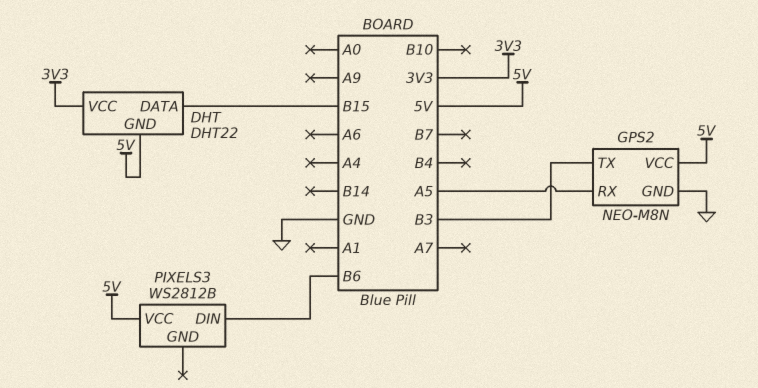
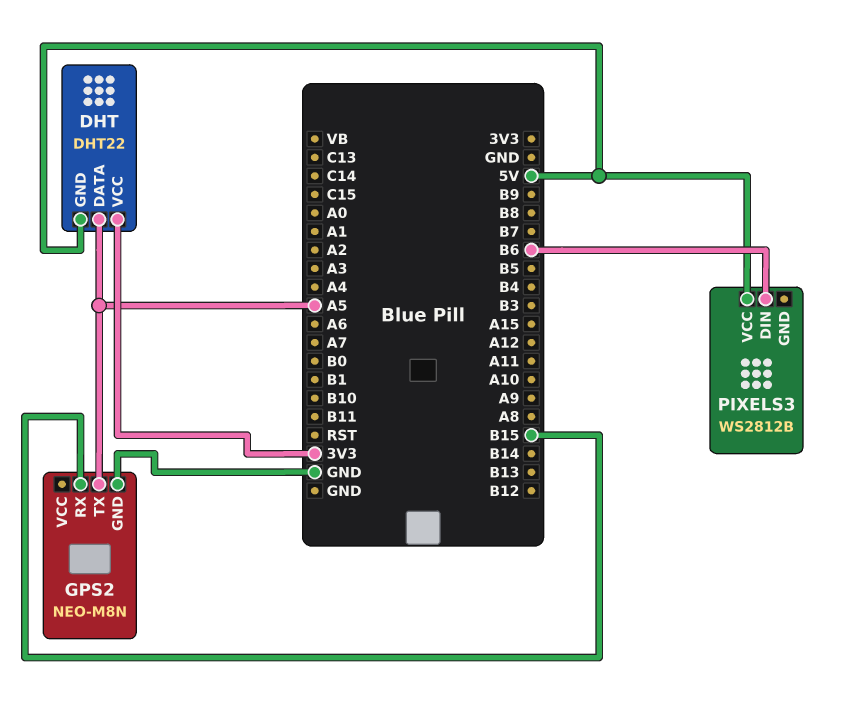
DHT pin DATA: B15 -> A5
GPS2 pin RX: A5 -> B15
GPS2 pin TX: B3 -> A5
GPS2 pin VCC: 5V -> none

